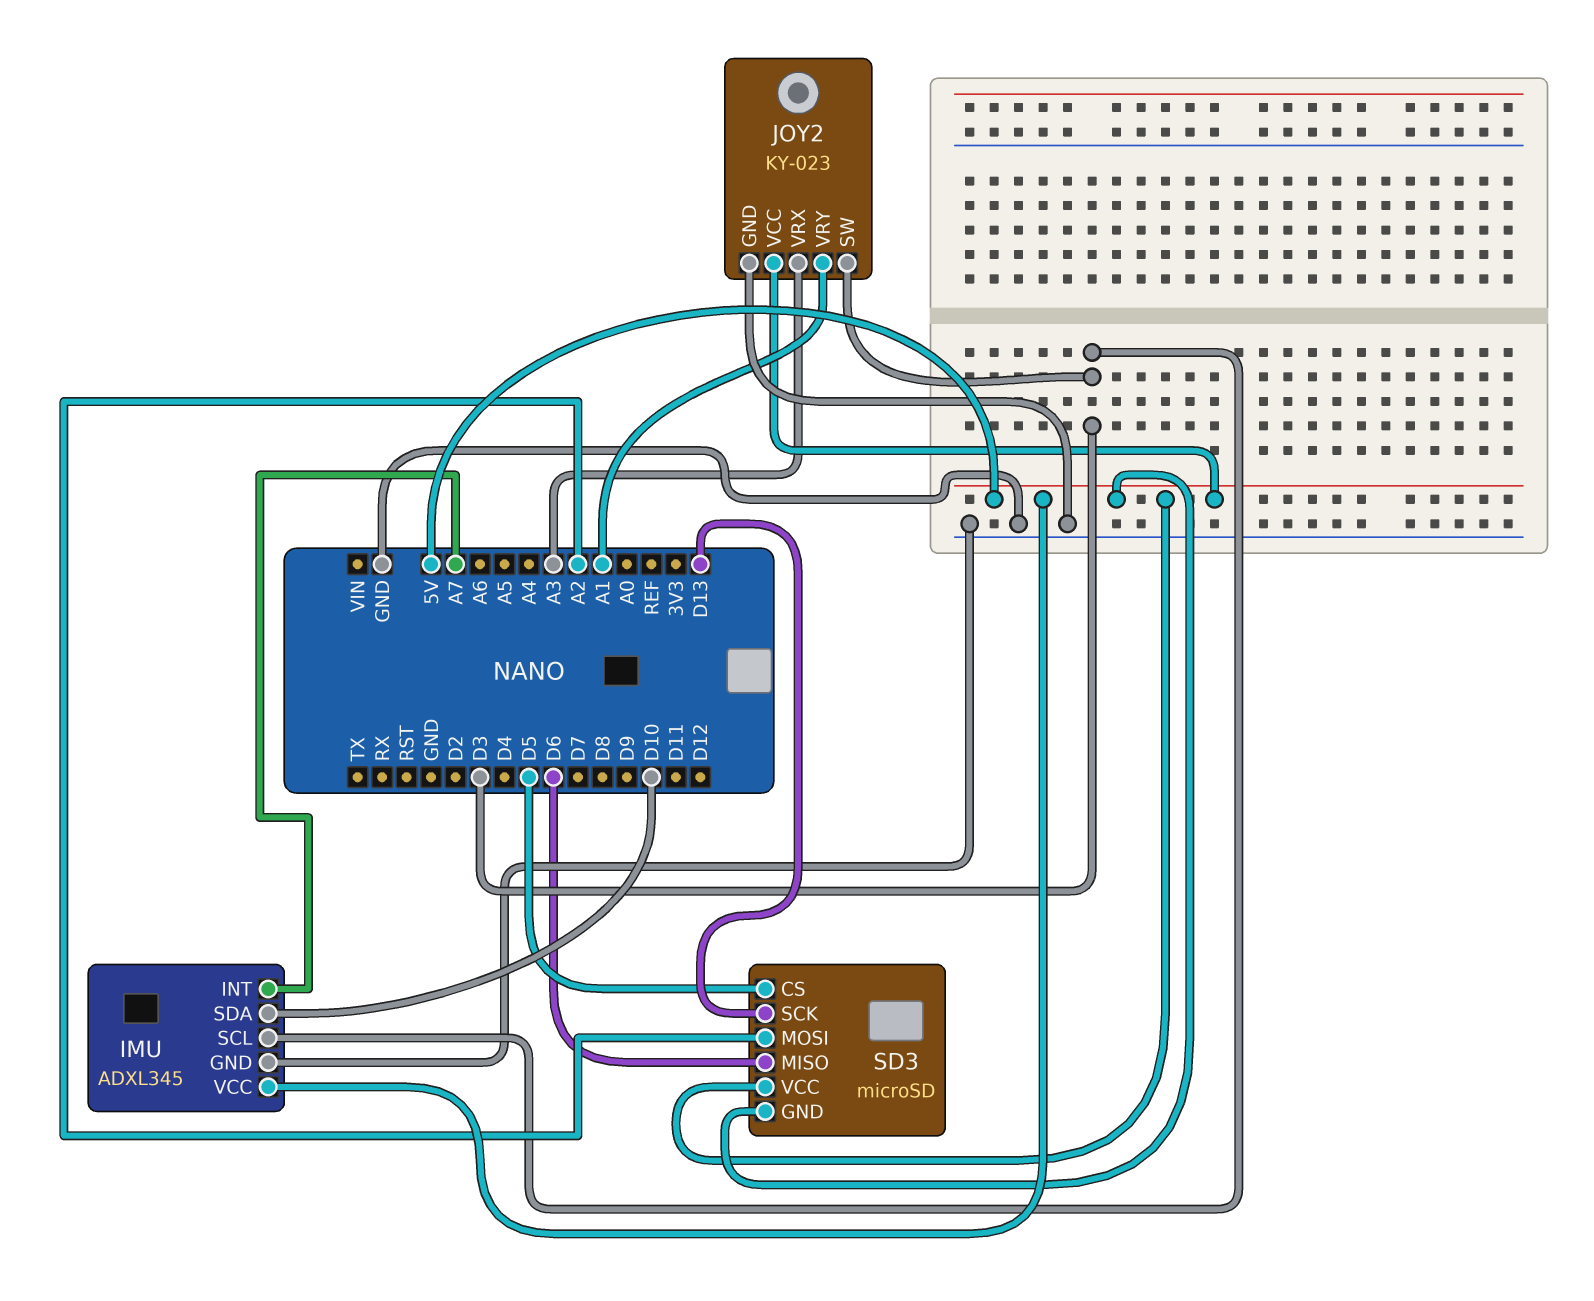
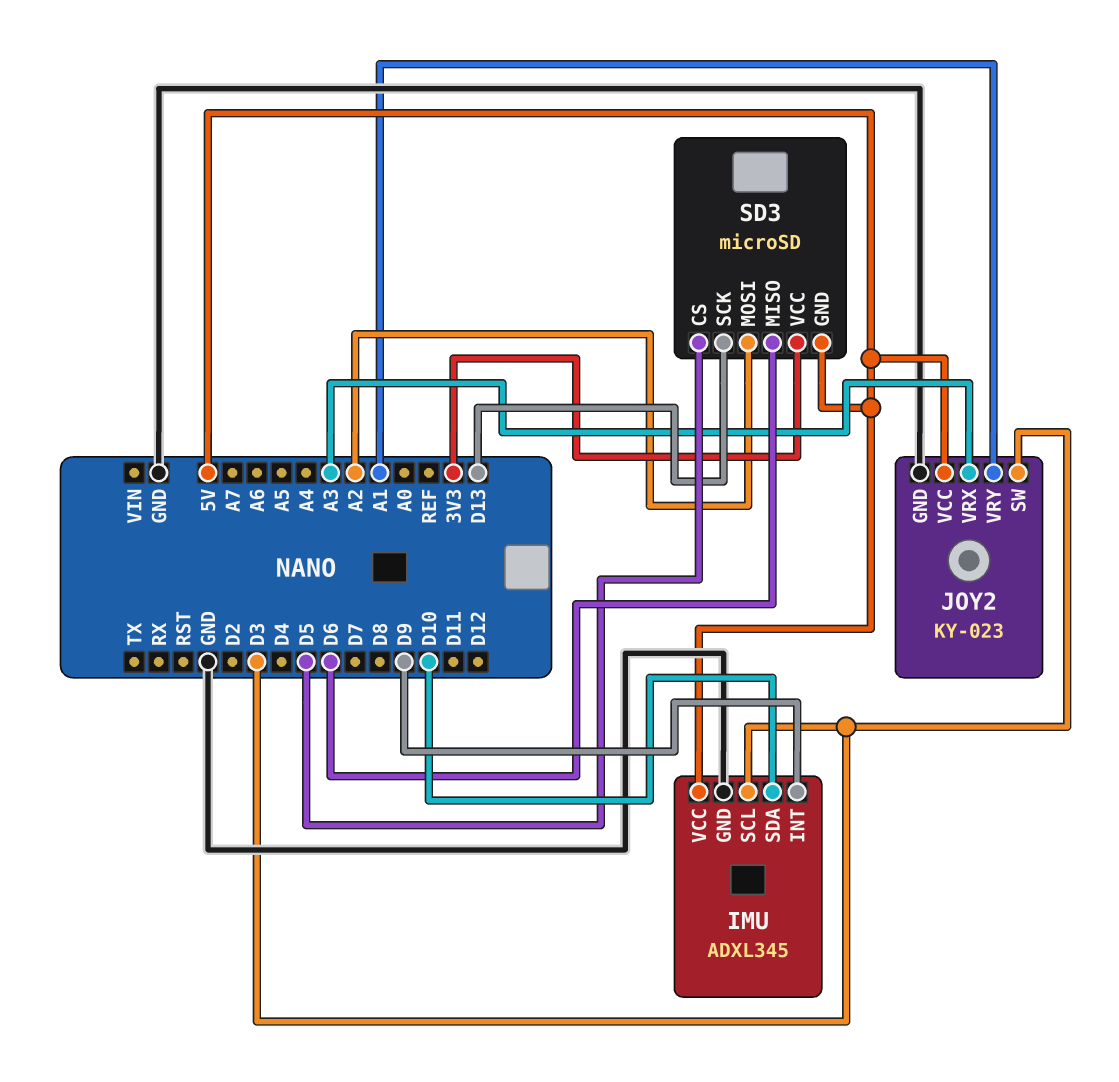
IMU pin INT: A7 -> D9
SD3 pin VCC: 5V -> 3V3

